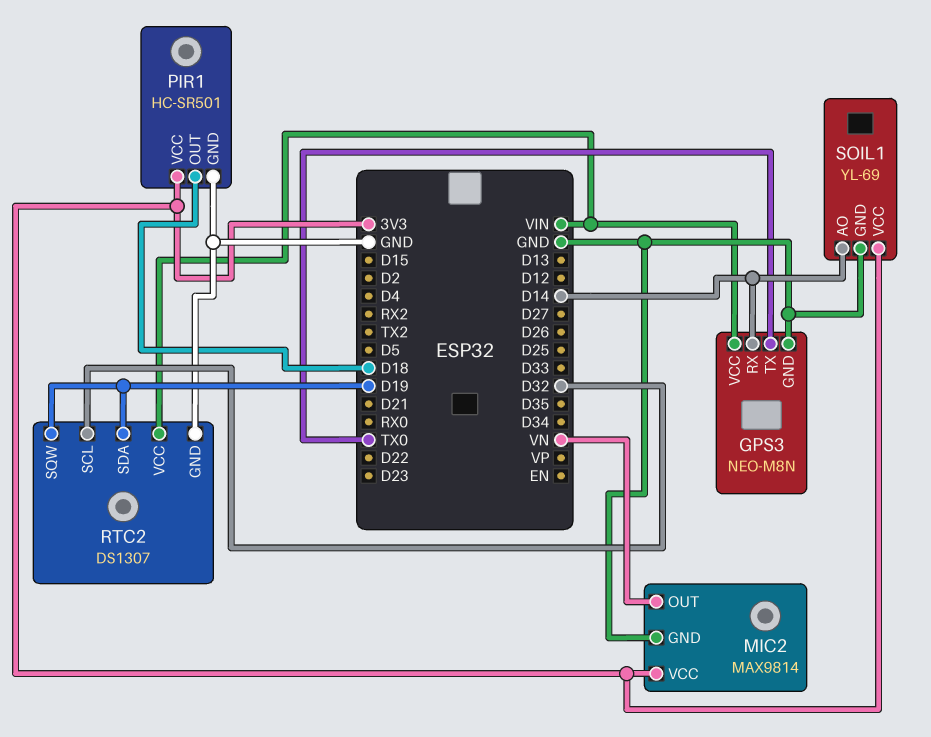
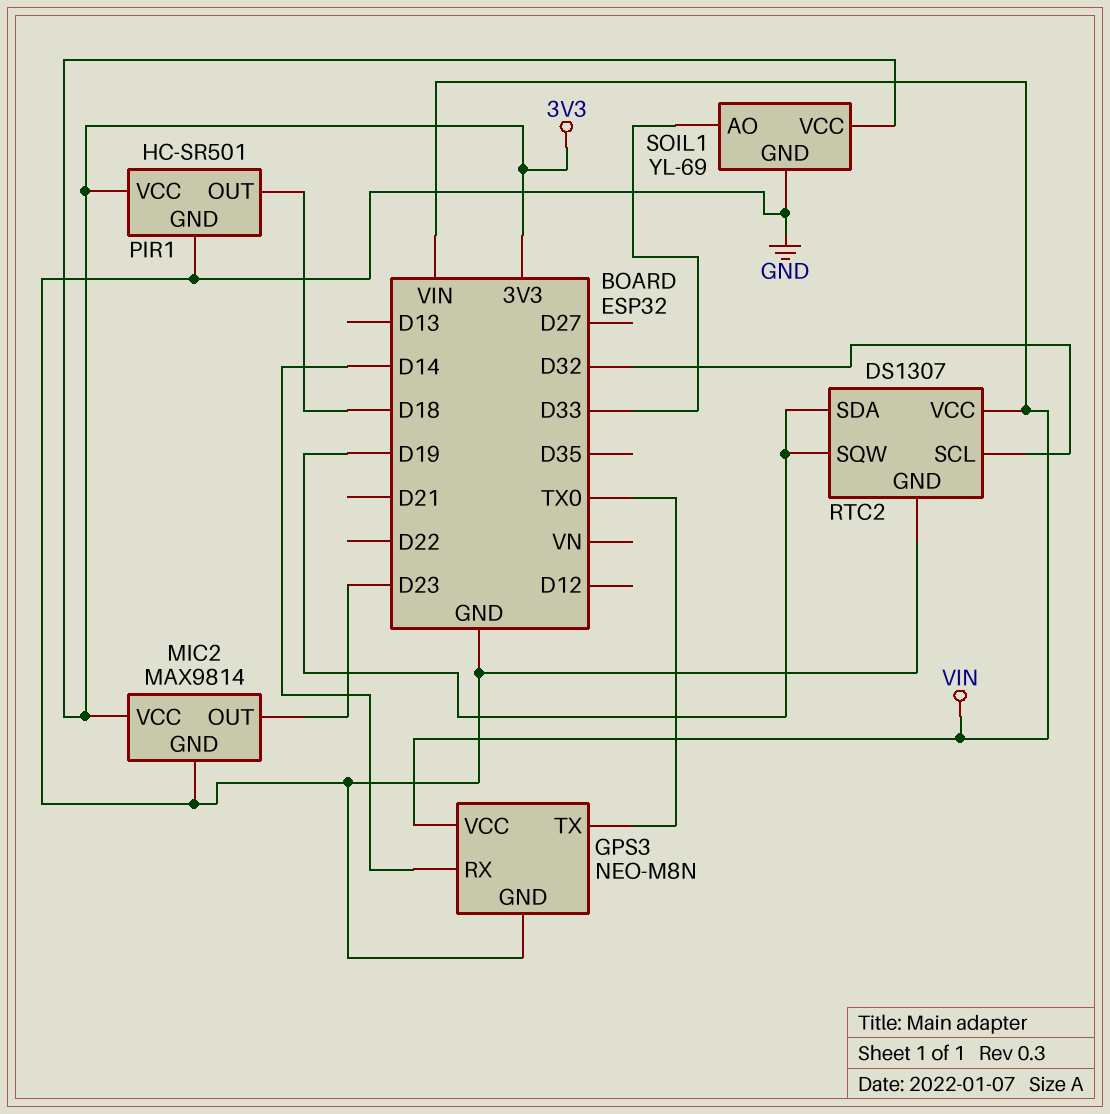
MIC2 pin OUT: VN -> D23
SOIL1 pin AO: D14 -> D33

